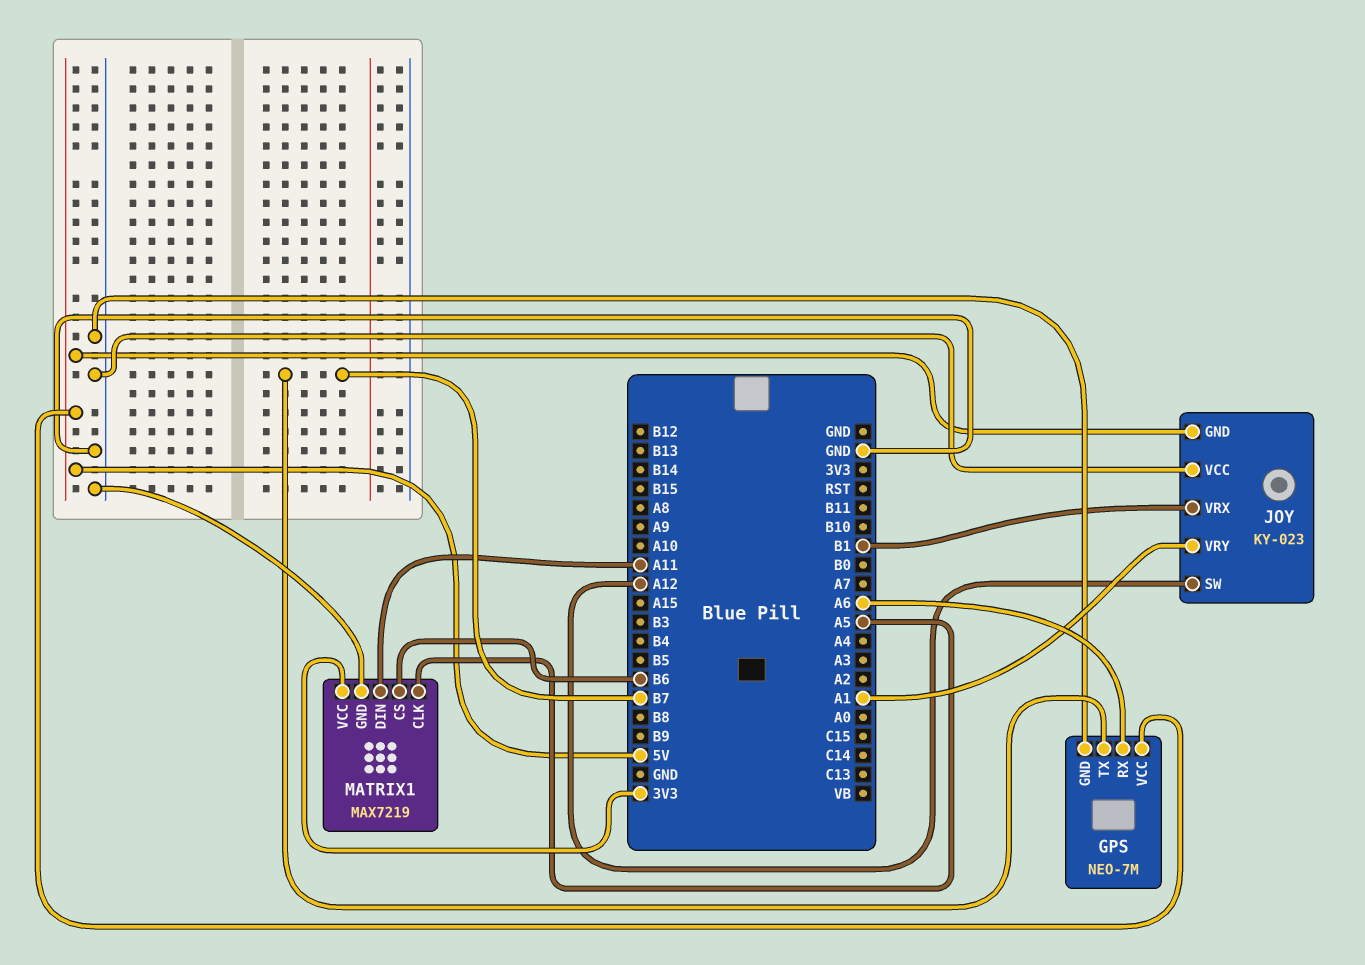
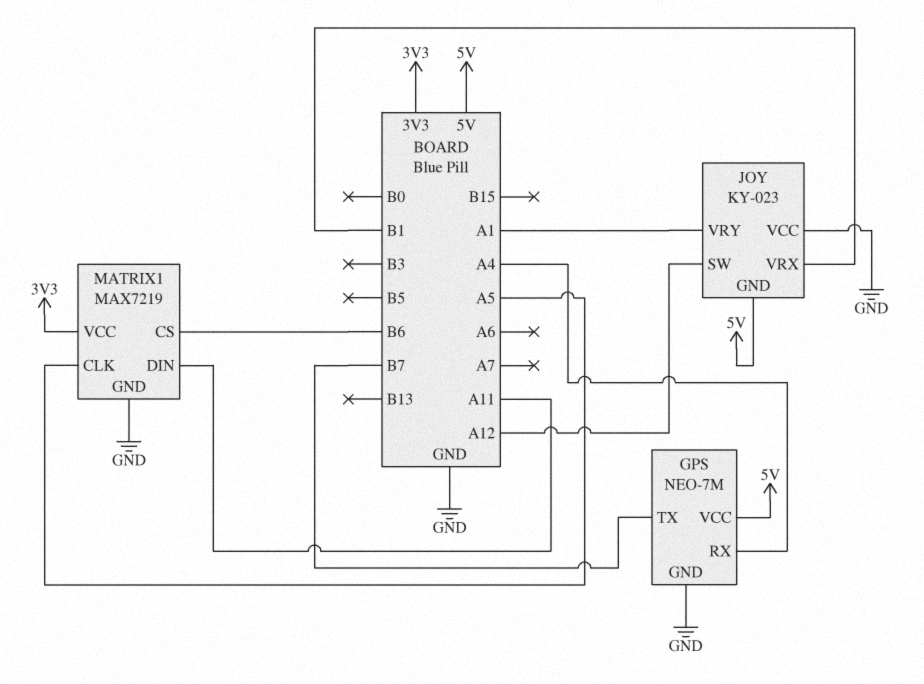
GPS pin RX: A6 -> A4

